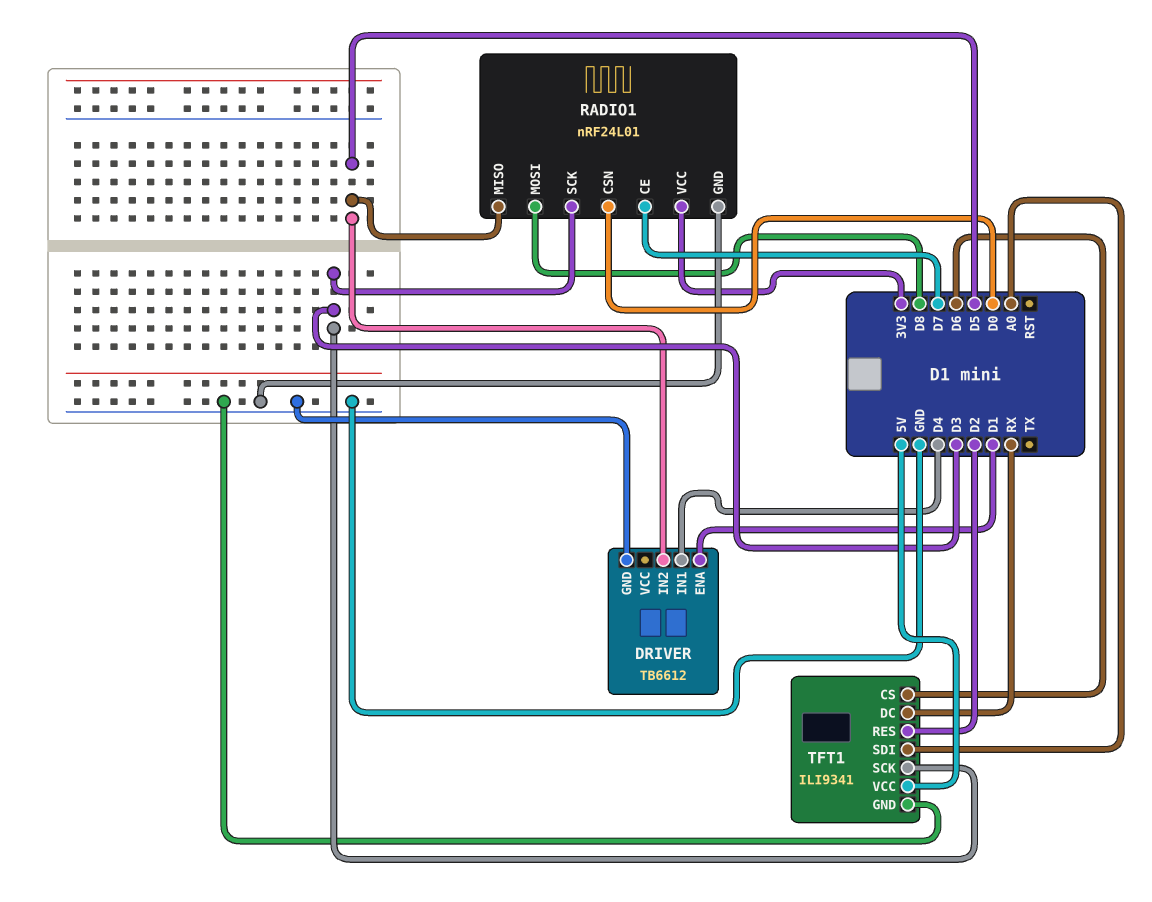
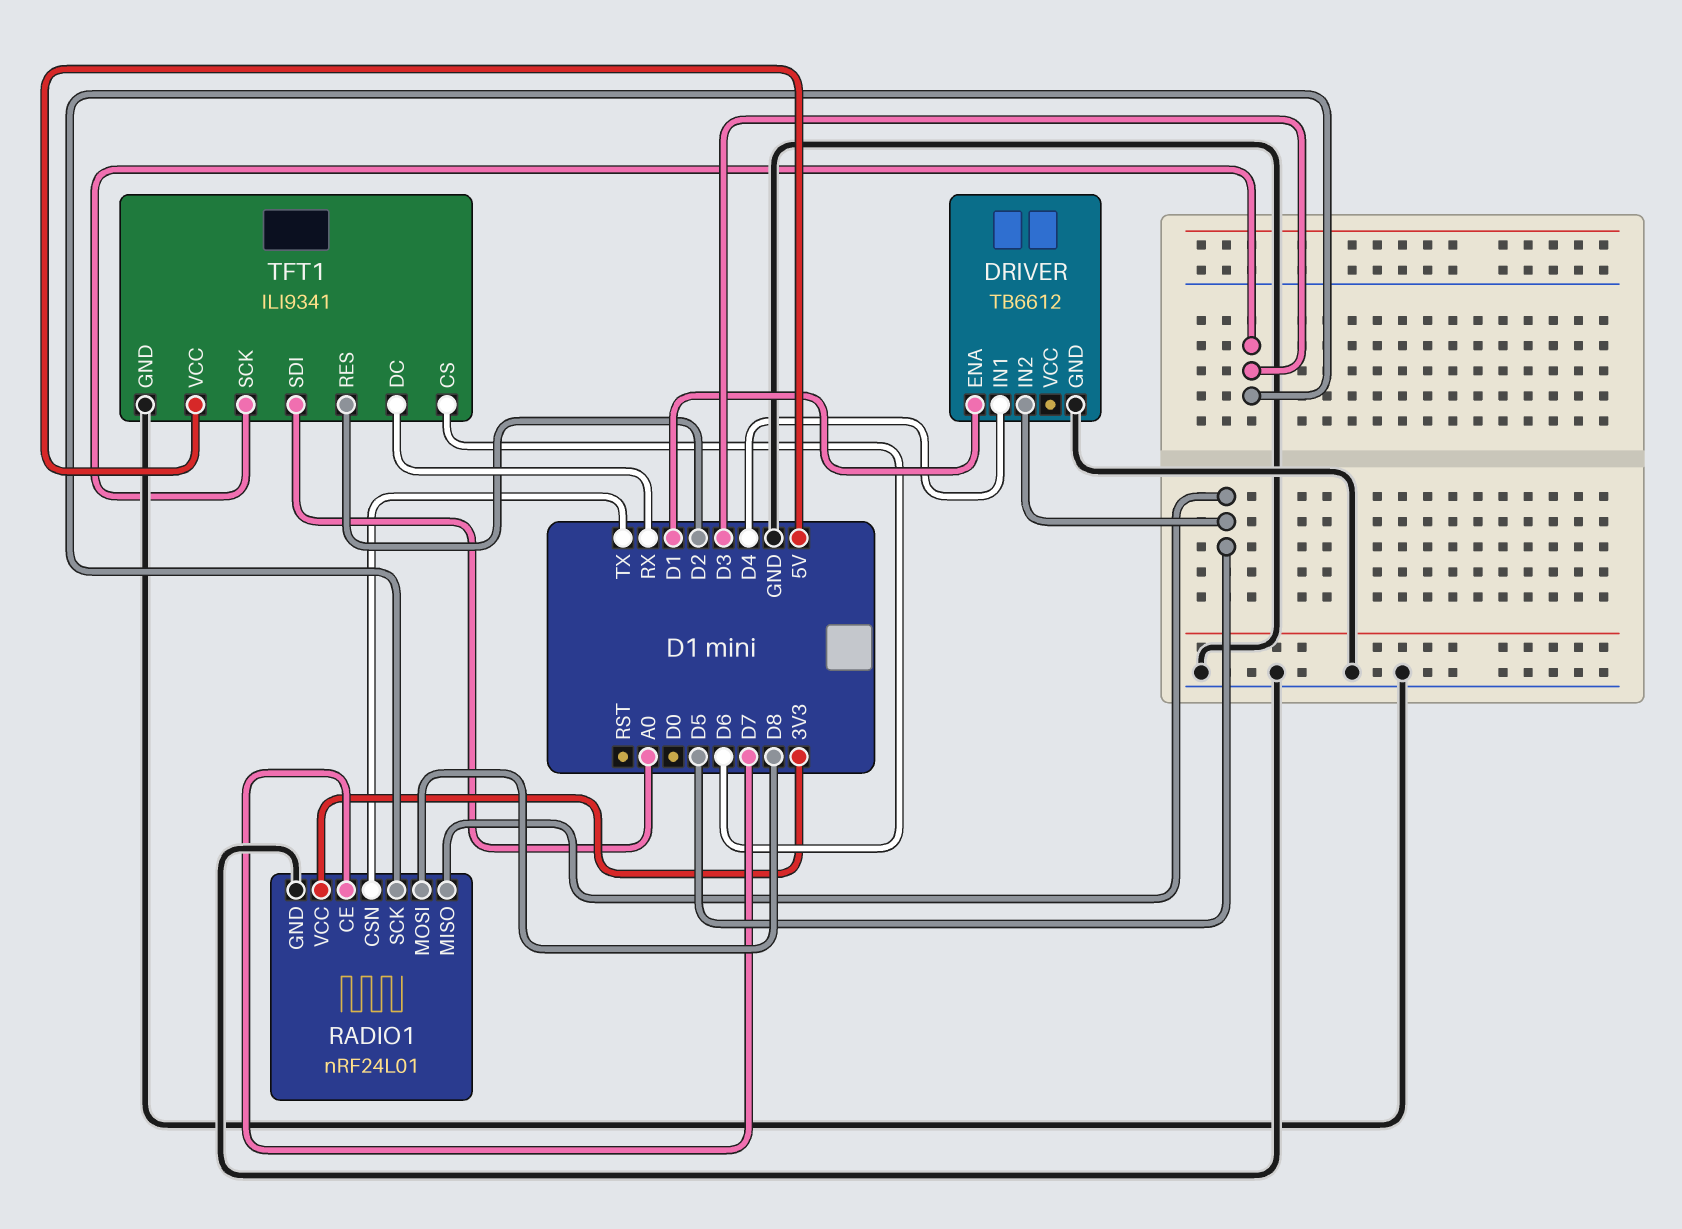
RADIO1 pin CSN: D0 -> TX

